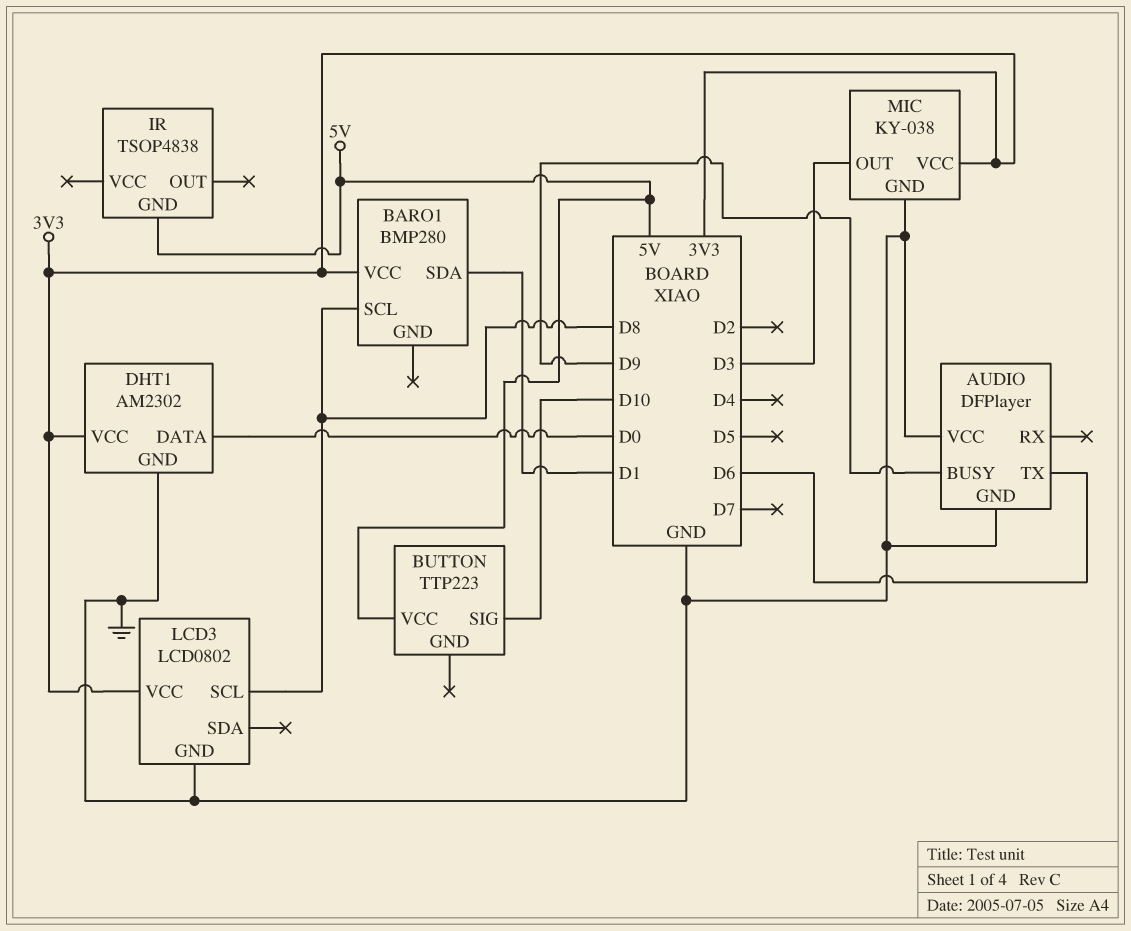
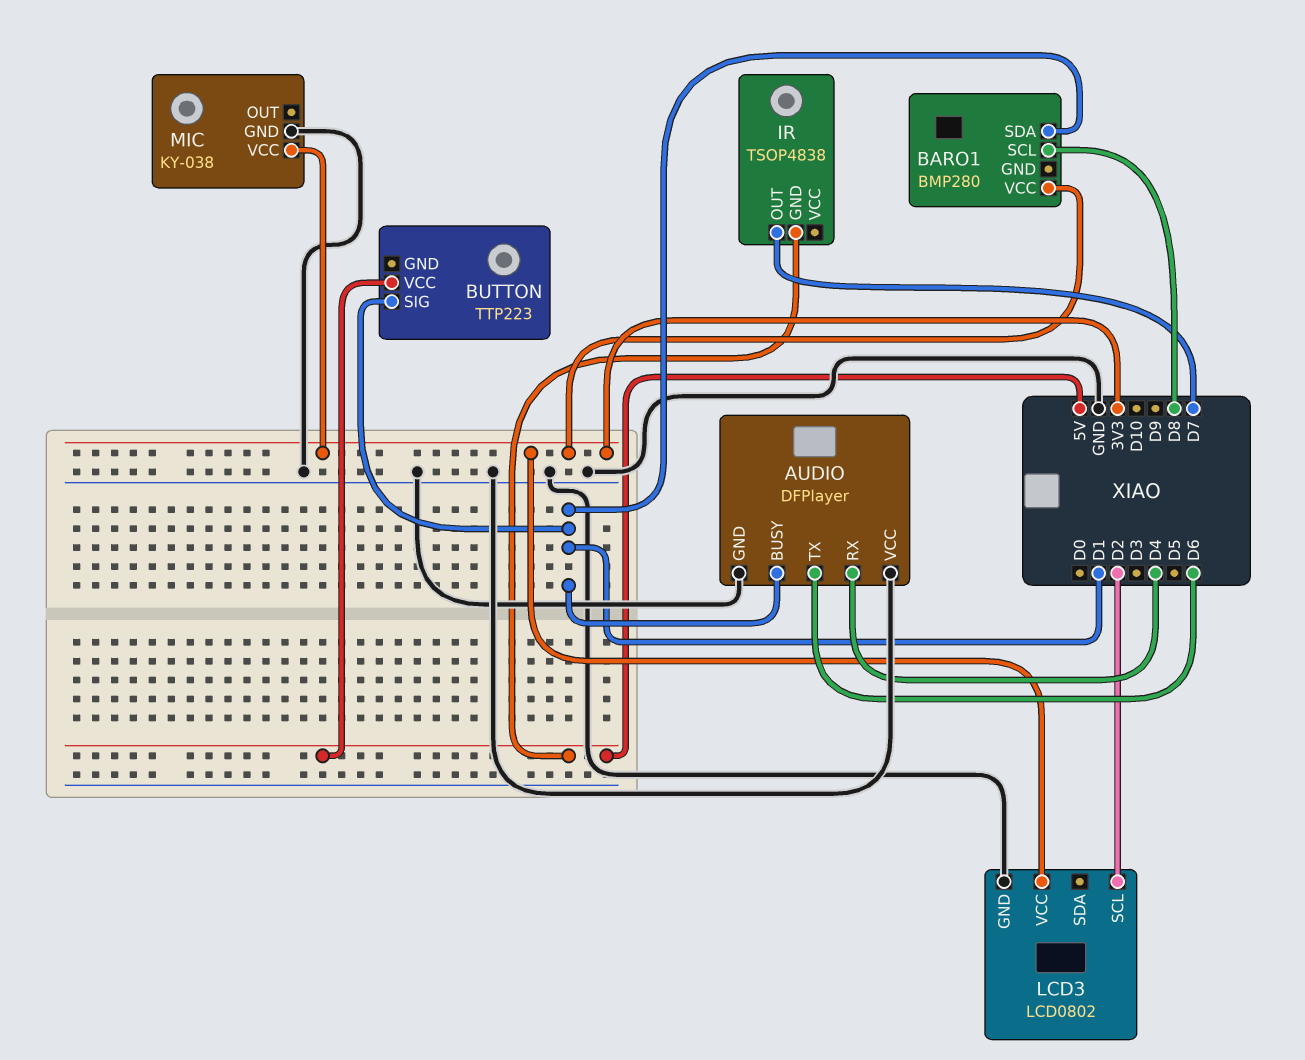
AUDIO pin BUSY: D9 -> D1
AUDIO pin RX: none -> D4
BUTTON pin SIG: D10 -> D1
DHT1: AM2302 -> none
DHT1 pin DATA: D0 -> none
DHT1 pin GND: GND -> none
DHT1 pin VCC: 3V3 -> none
IR pin OUT: none -> D7
LCD3 pin SCL: D8 -> D2
MIC pin OUT: D3 -> none

